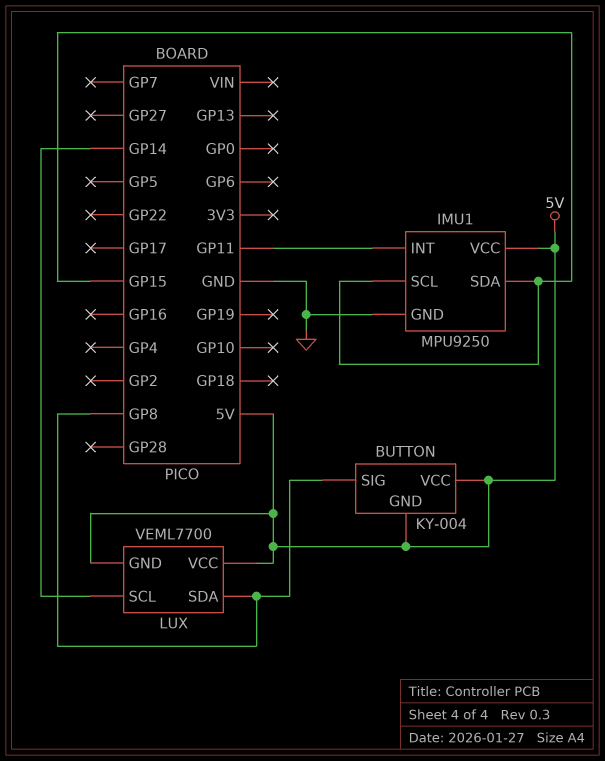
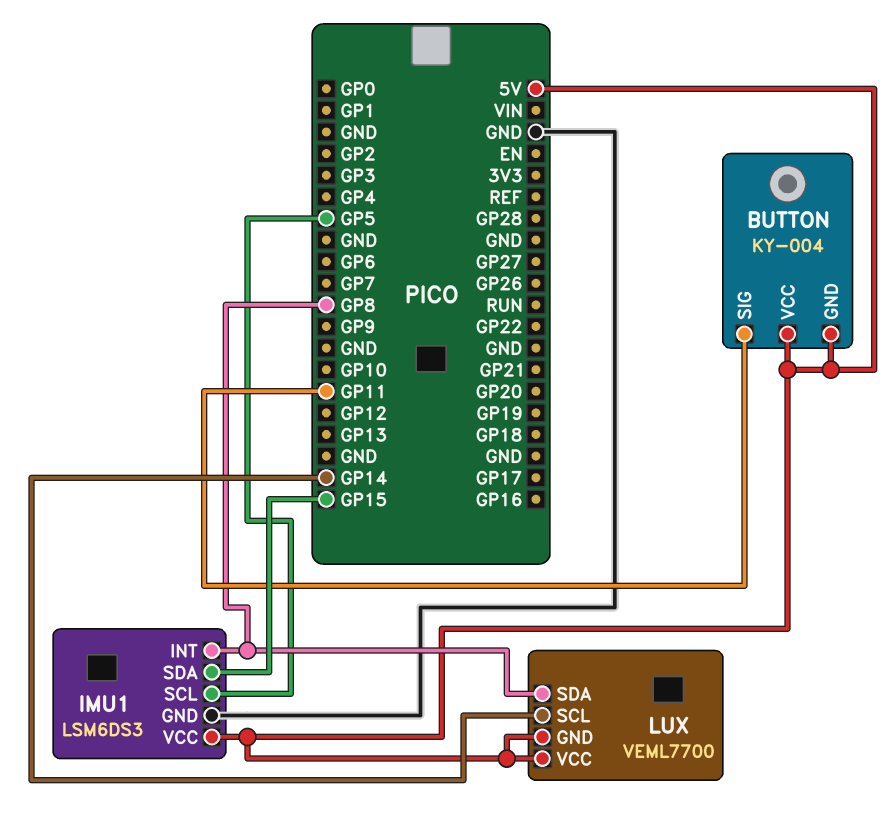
BUTTON pin SIG: GP8 -> GP11
IMU1: MPU9250 -> LSM6DS3
IMU1 pin INT: GP11 -> GP8
IMU1 pin SCL: GP15 -> GP5

